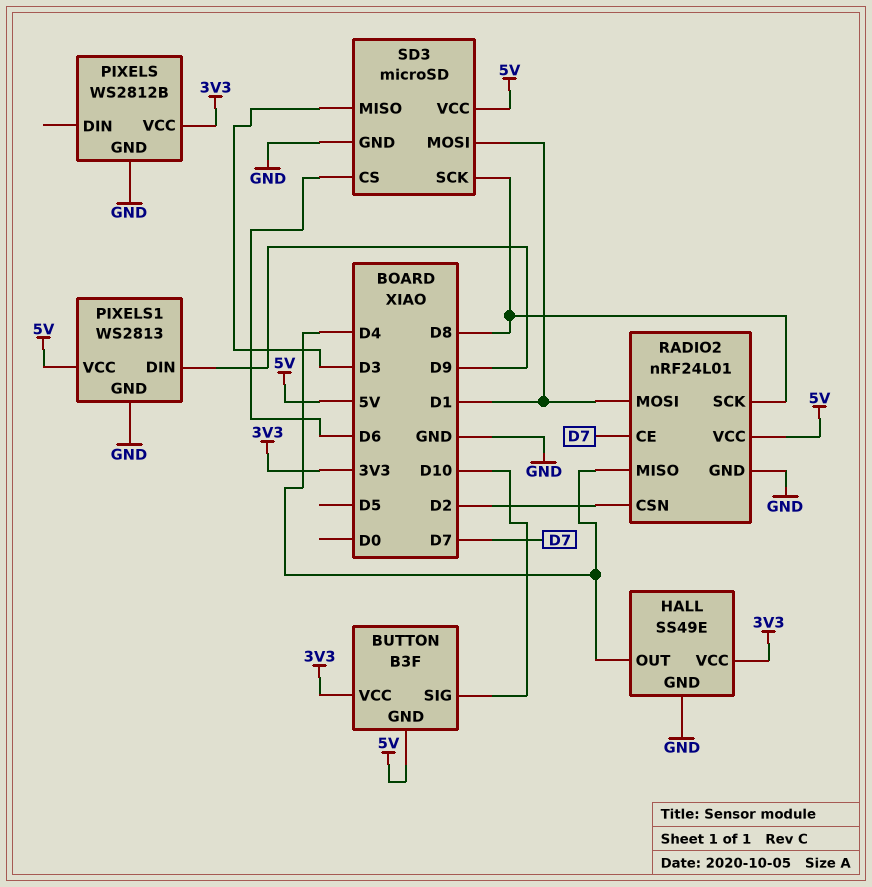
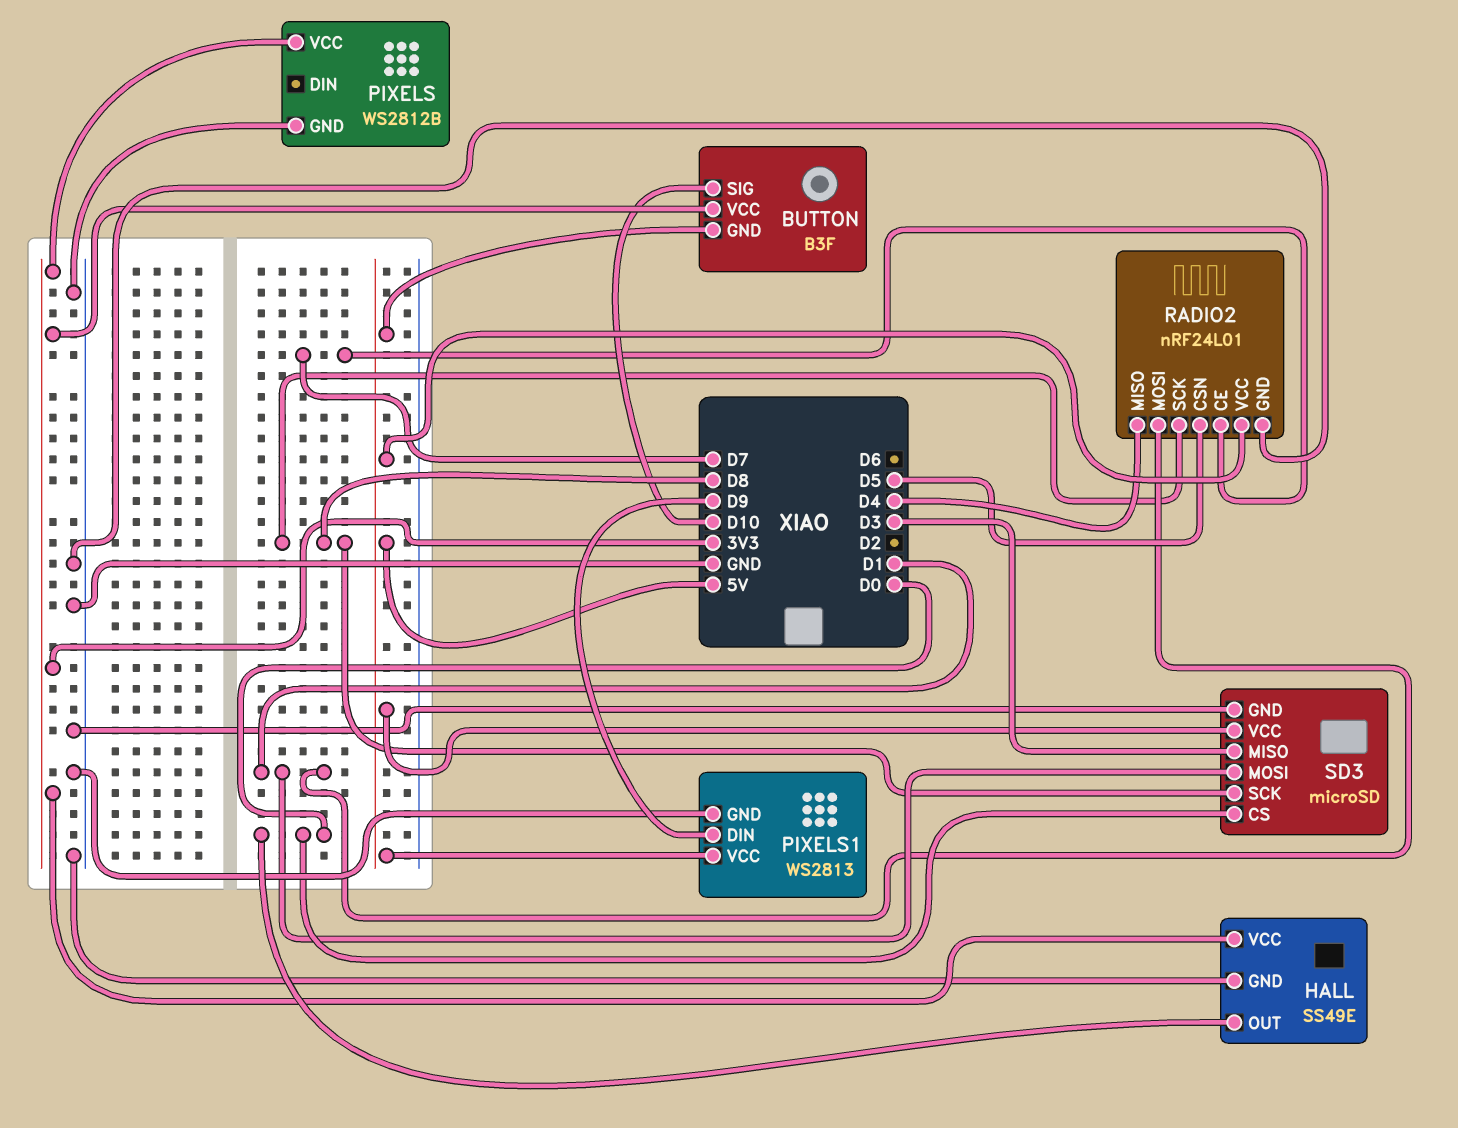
HALL pin OUT: D4 -> D0
RADIO2 pin CSN: D2 -> D5
SD3 pin CS: D6 -> D0

